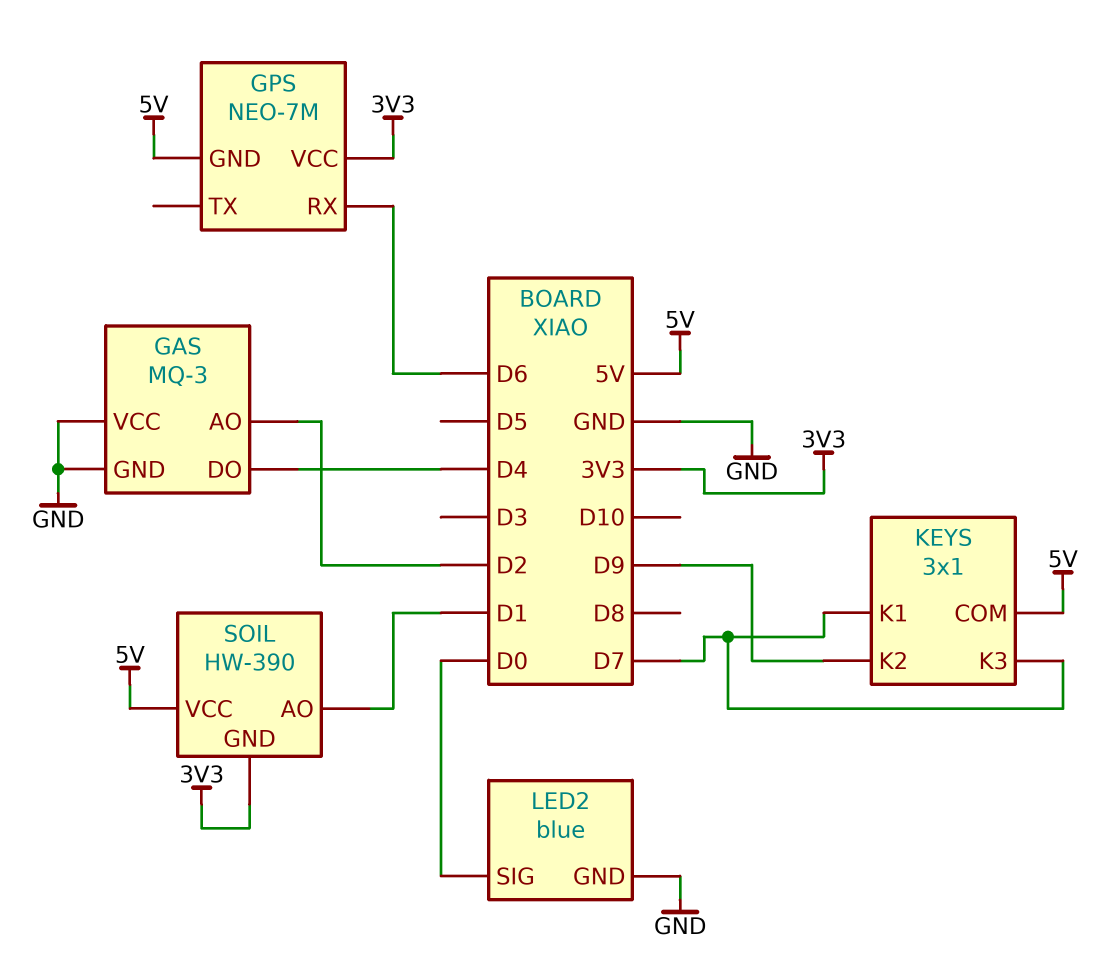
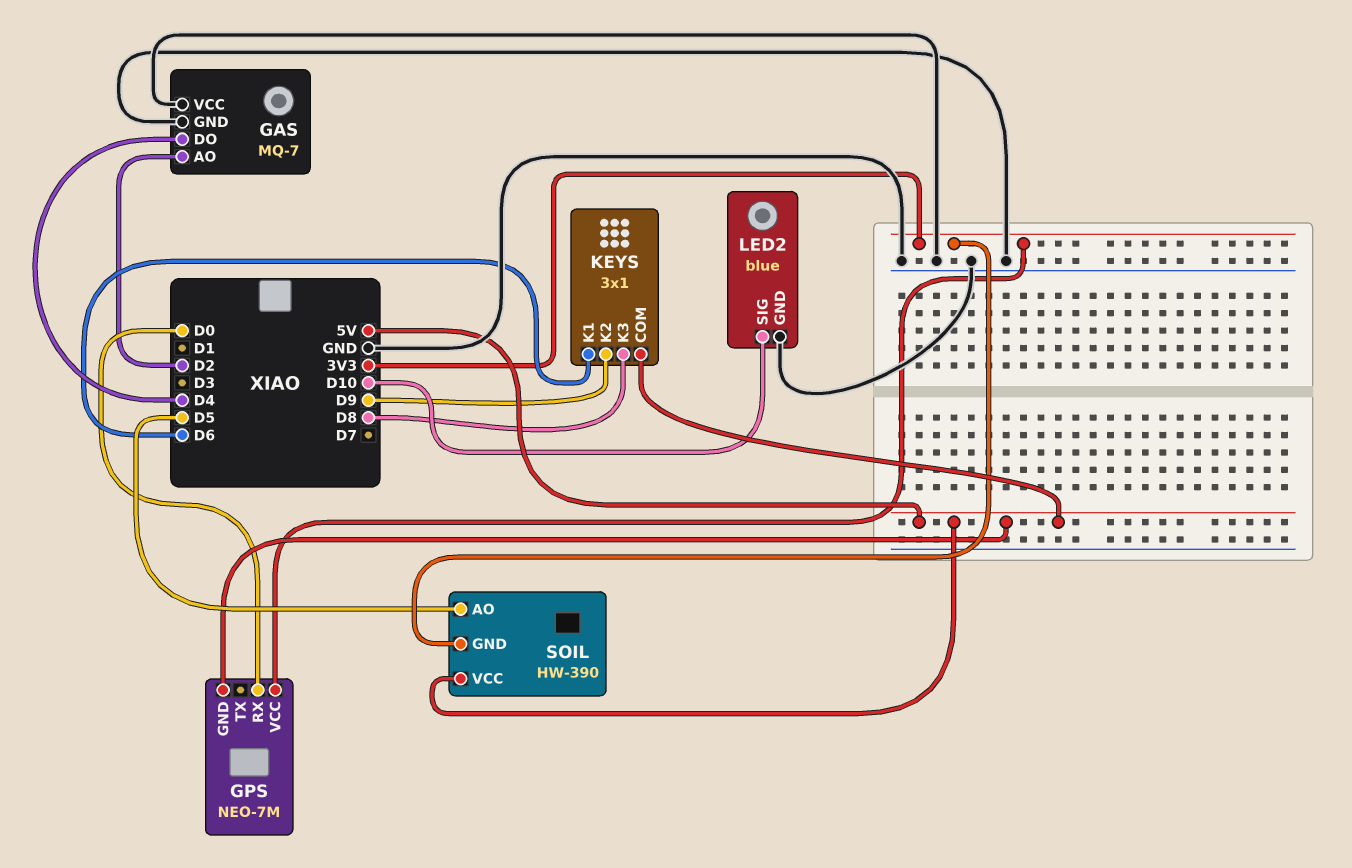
GAS: MQ-3 -> MQ-7
GPS pin RX: D6 -> D0
KEYS pin K1: D7 -> D6
KEYS pin K3: D7 -> D8
LED2 pin SIG: D0 -> D10
SOIL pin AO: D1 -> D5

